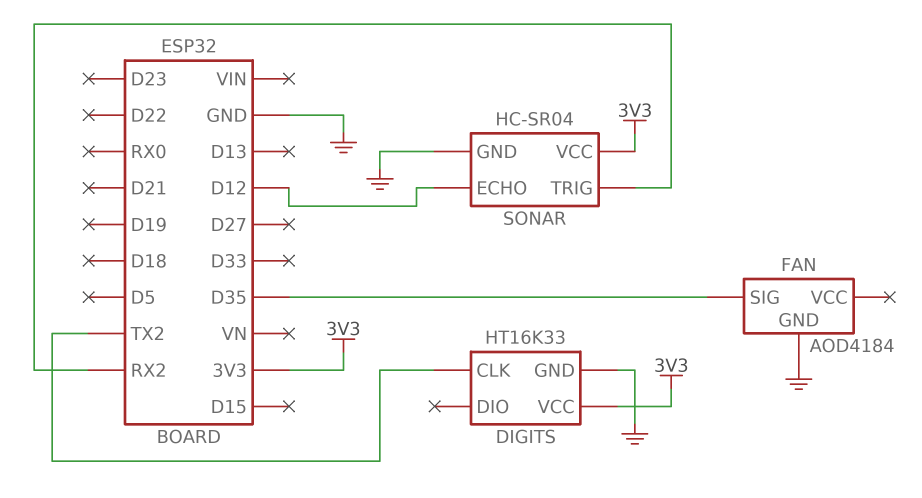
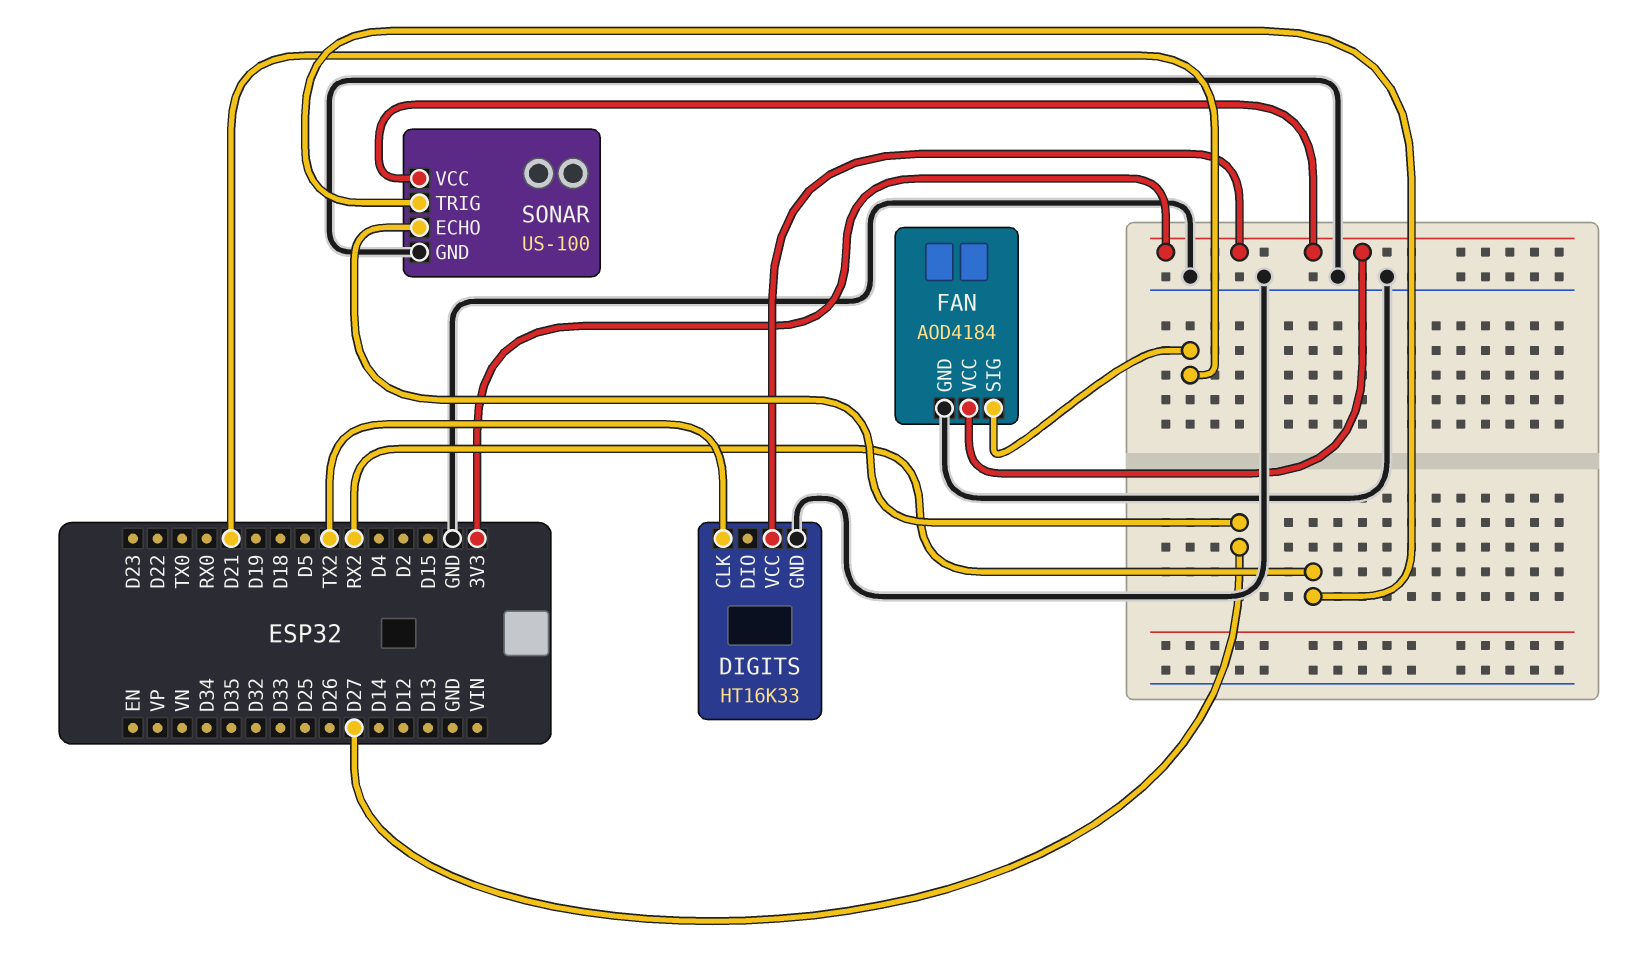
FAN pin SIG: D35 -> D21
FAN pin VCC: none -> 3V3
SONAR: HC-SR04 -> US-100
SONAR pin ECHO: D12 -> D27

